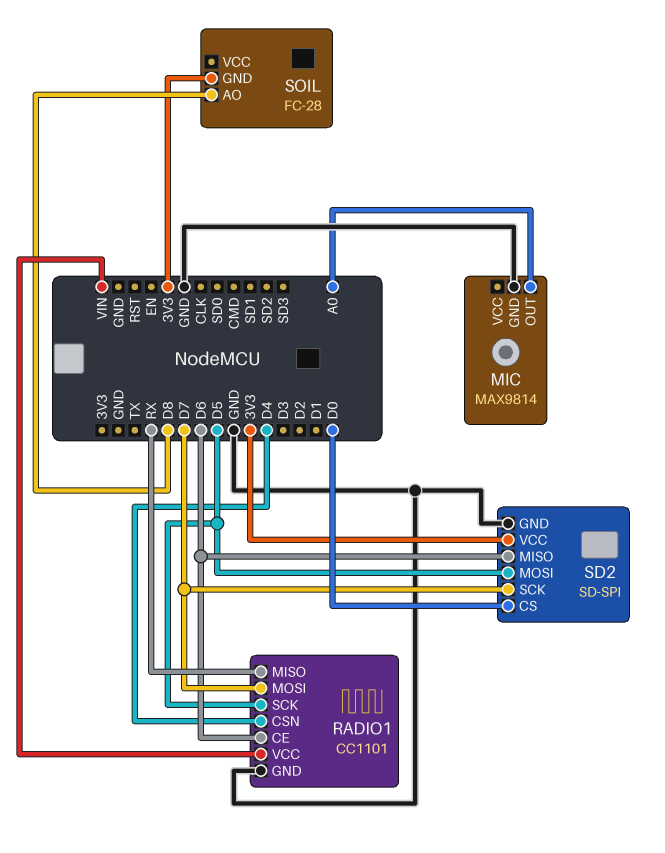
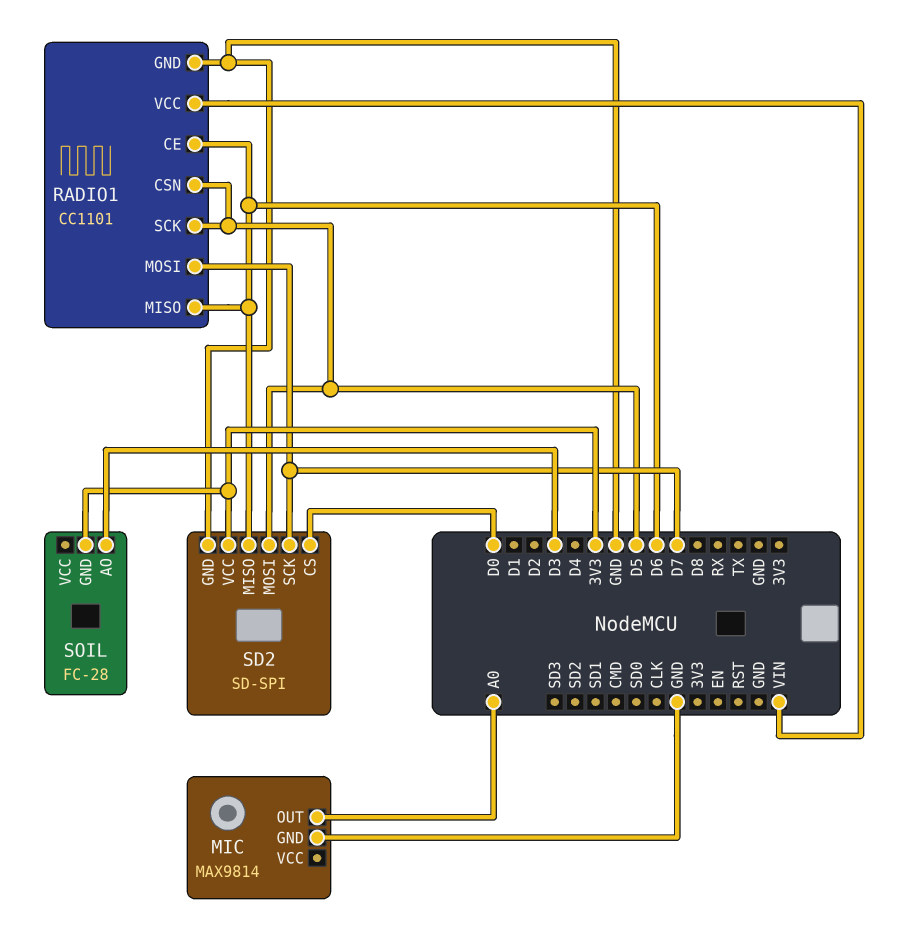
RADIO1 pin CSN: D4 -> D5
RADIO1 pin MISO: RX -> D6
SOIL pin AO: D8 -> D3

